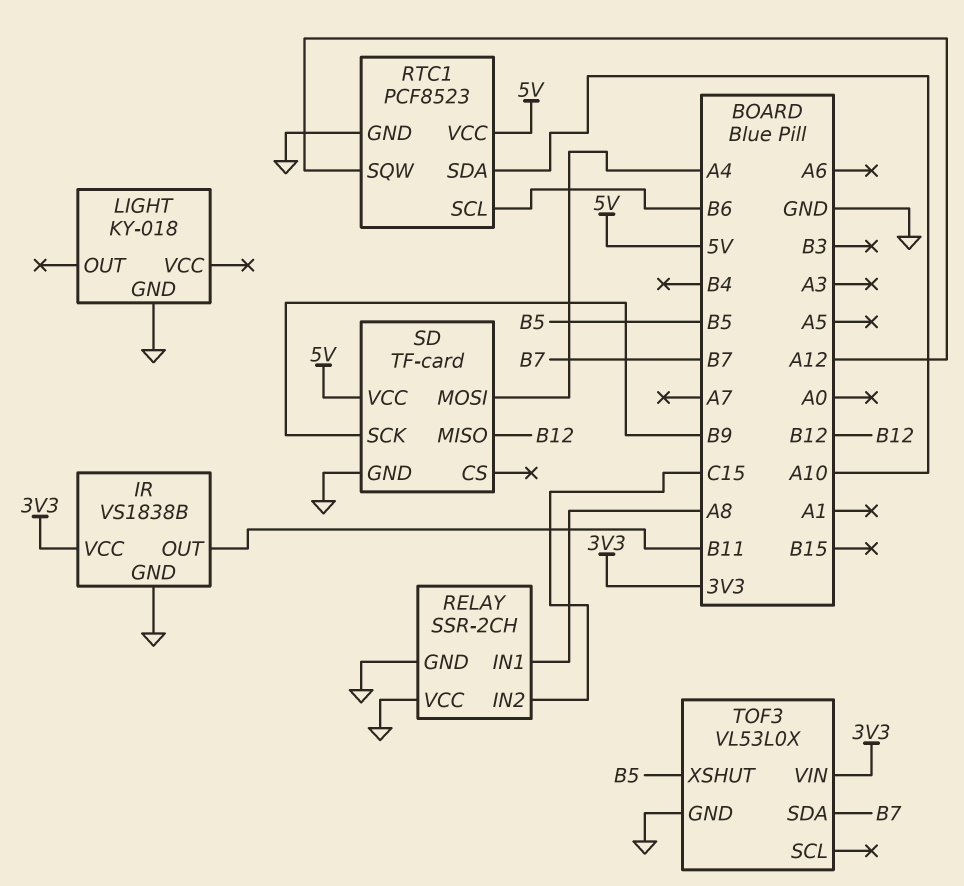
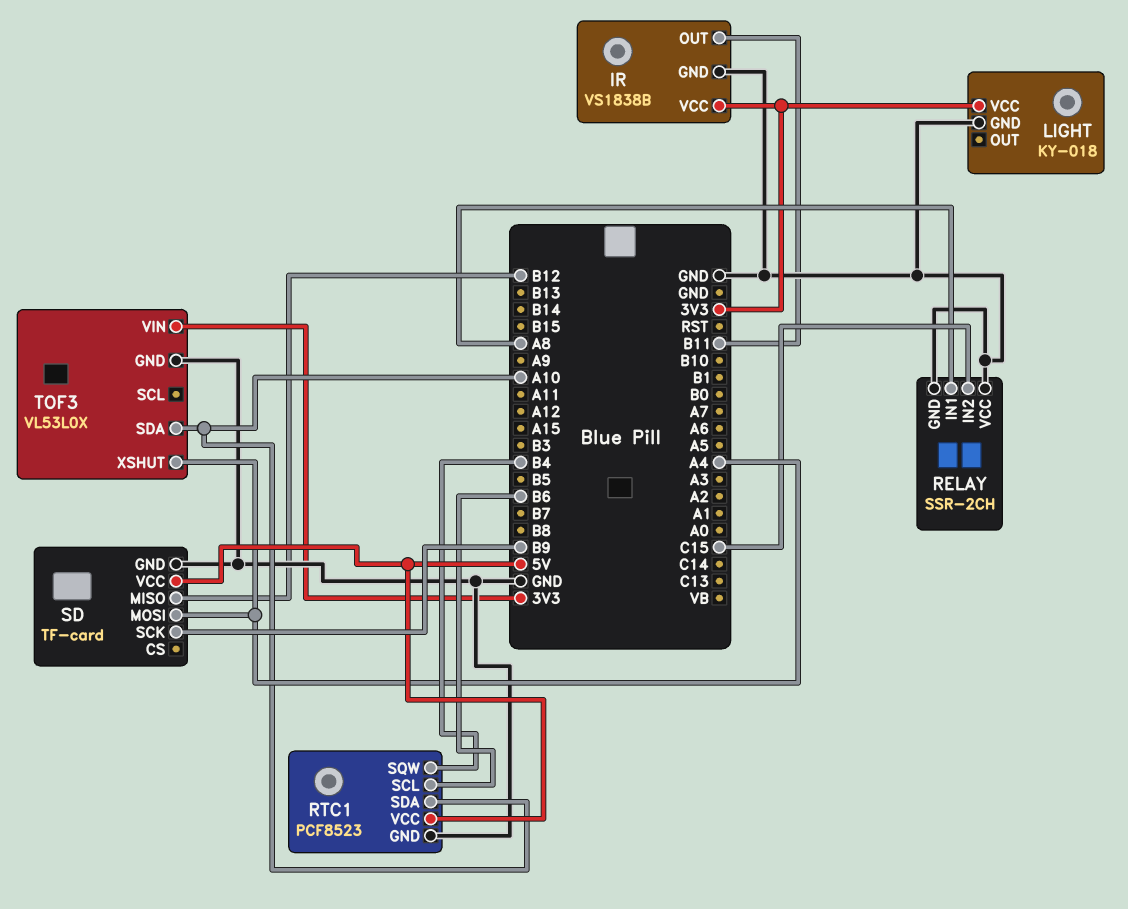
LIGHT pin VCC: none -> 3V3
RTC1 pin SQW: A12 -> B4
TOF3 pin SDA: B7 -> A10
TOF3 pin XSHUT: B5 -> A4

